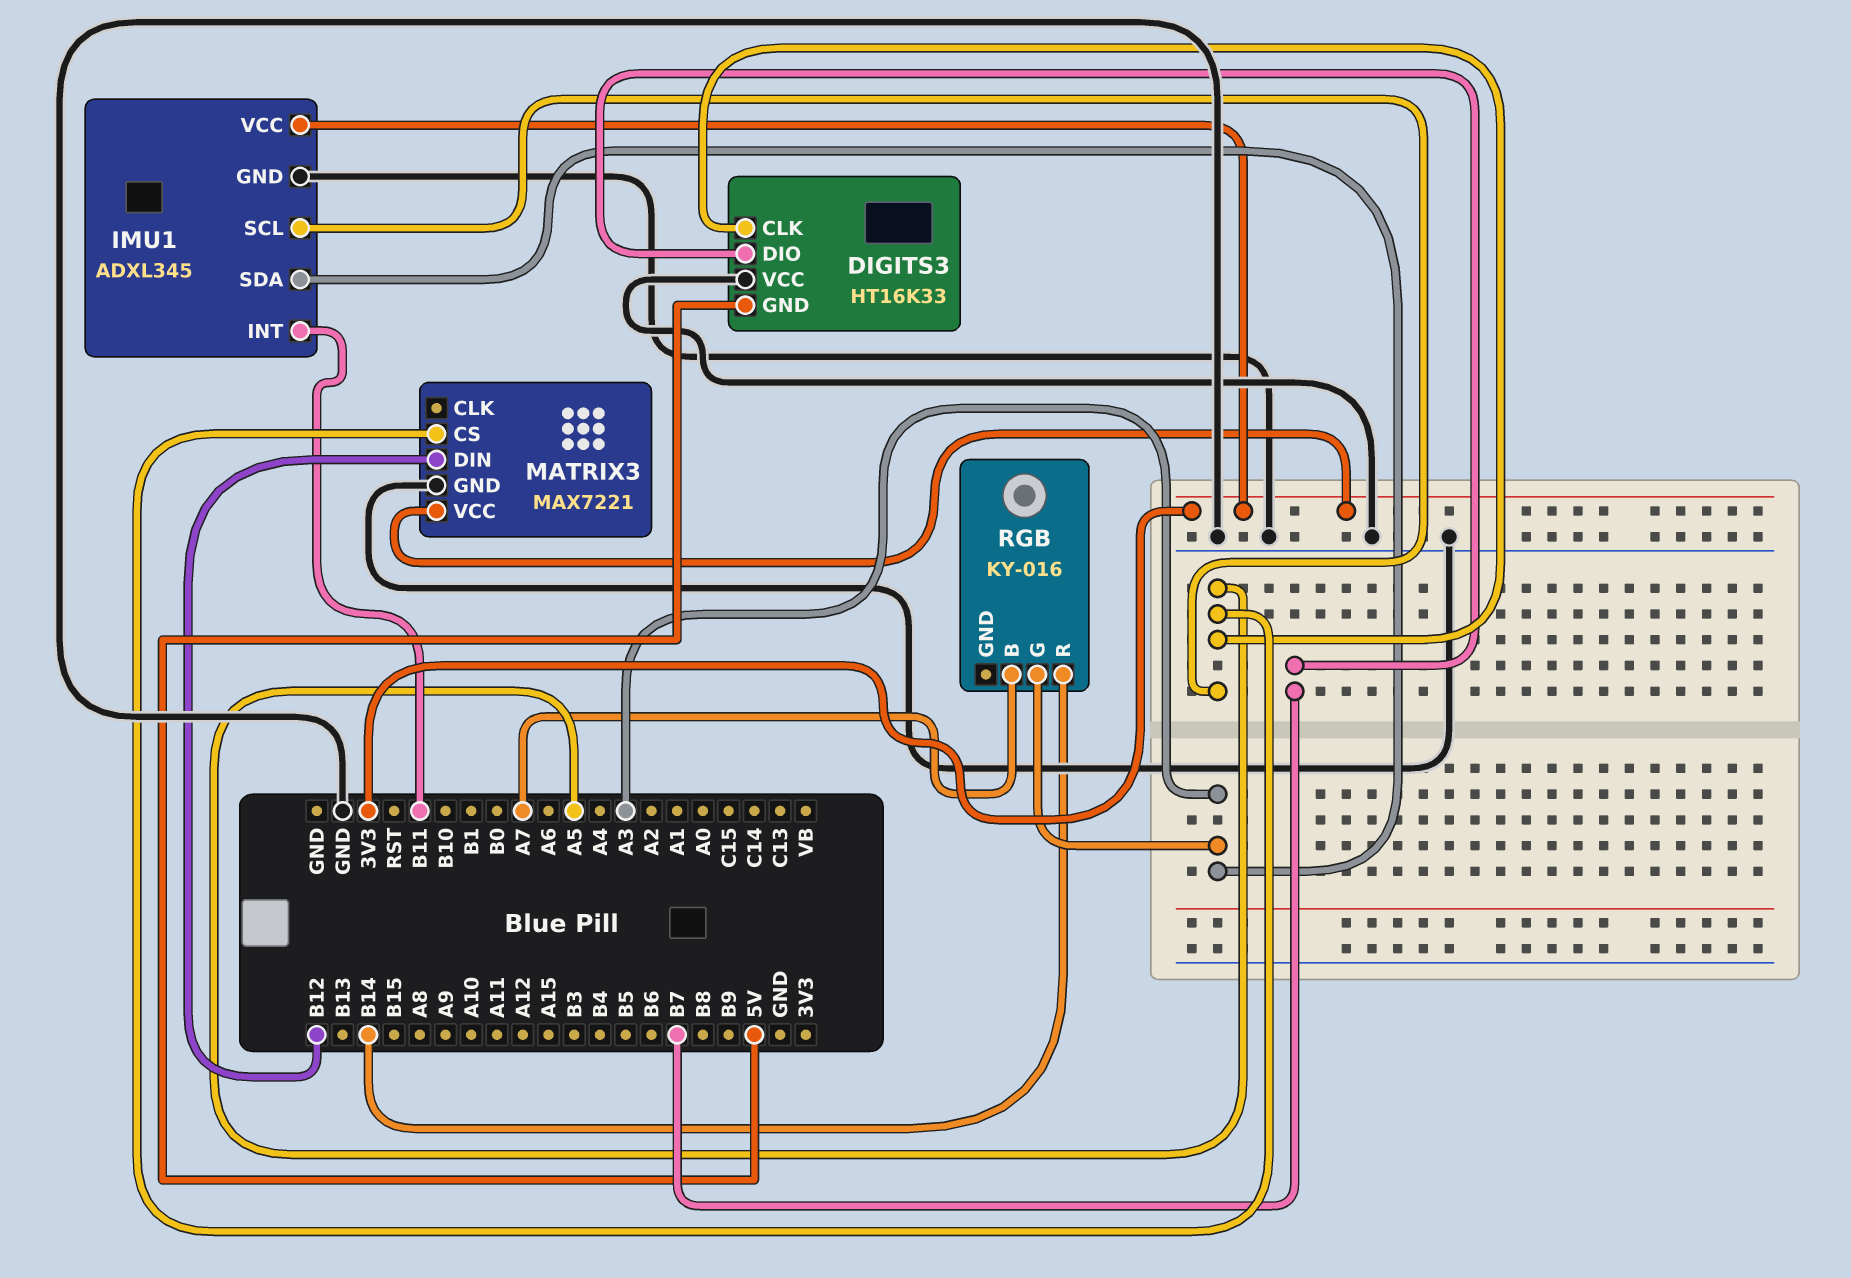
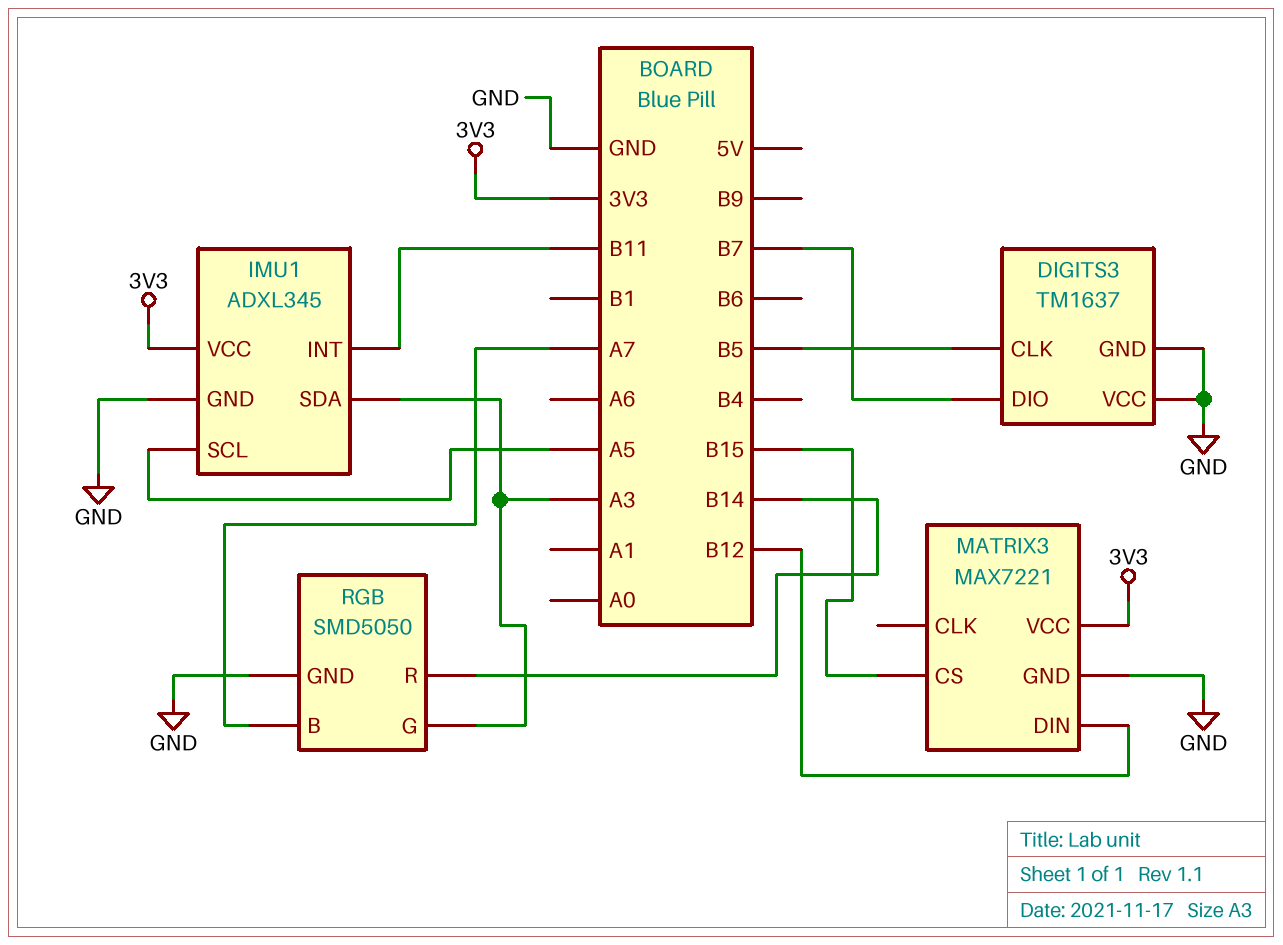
DIGITS3: HT16K33 -> TM1637
DIGITS3 pin CLK: A5 -> B5
DIGITS3 pin GND: 5V -> GND
MATRIX3 pin CS: A5 -> B15
RGB: KY-016 -> SMD5050
RGB pin GND: none -> GND

